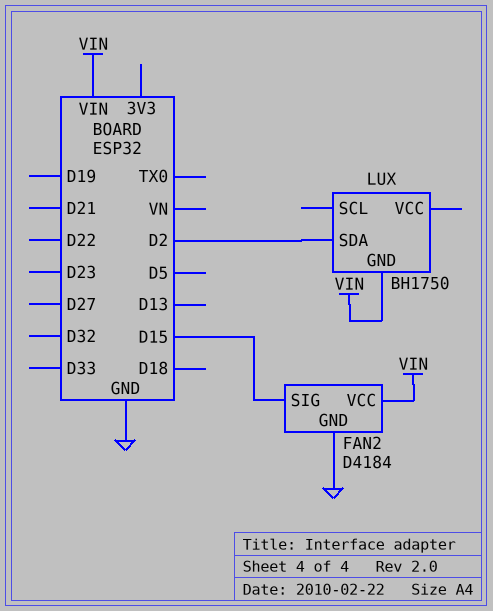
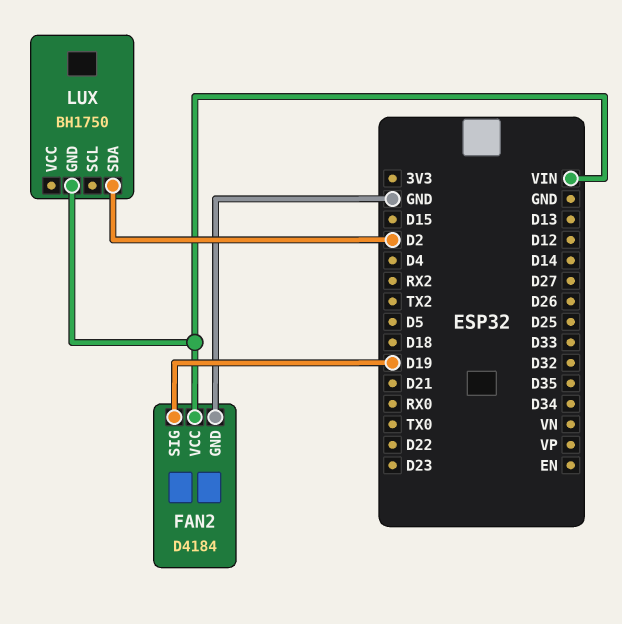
FAN2 pin SIG: D15 -> D19

